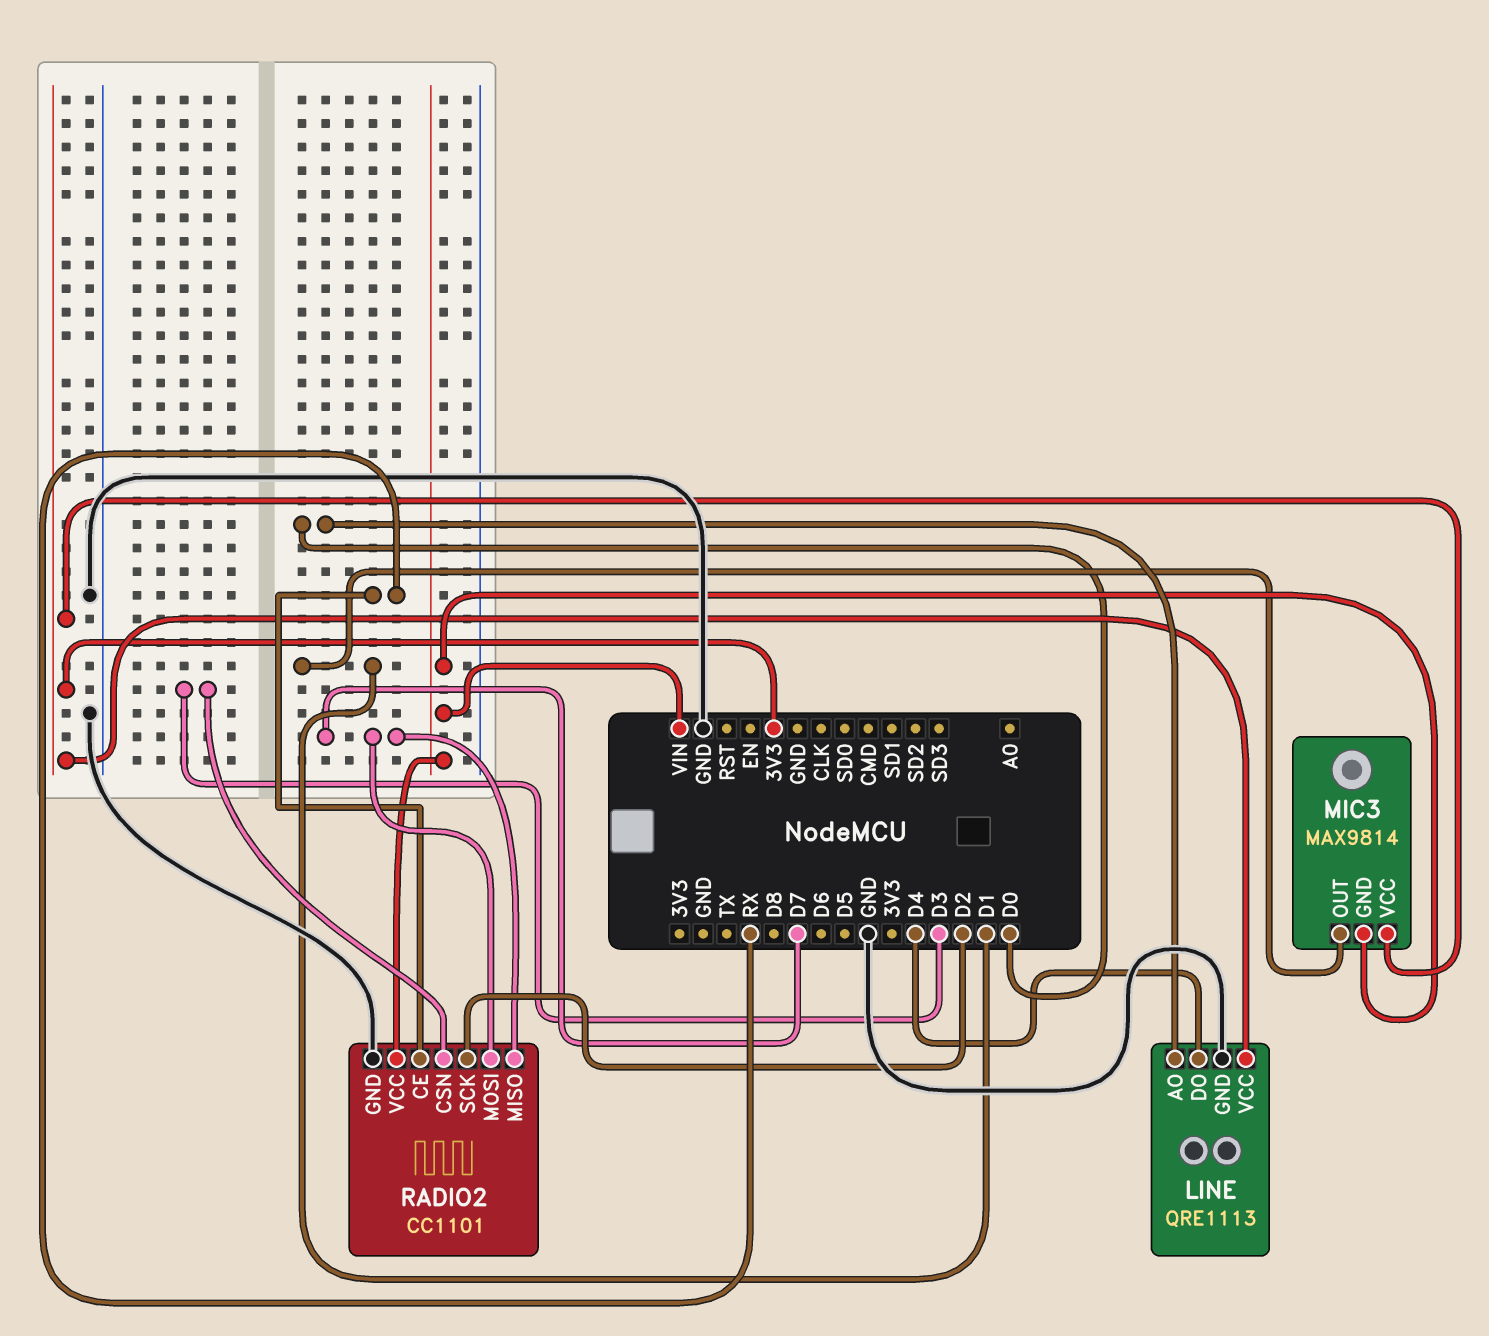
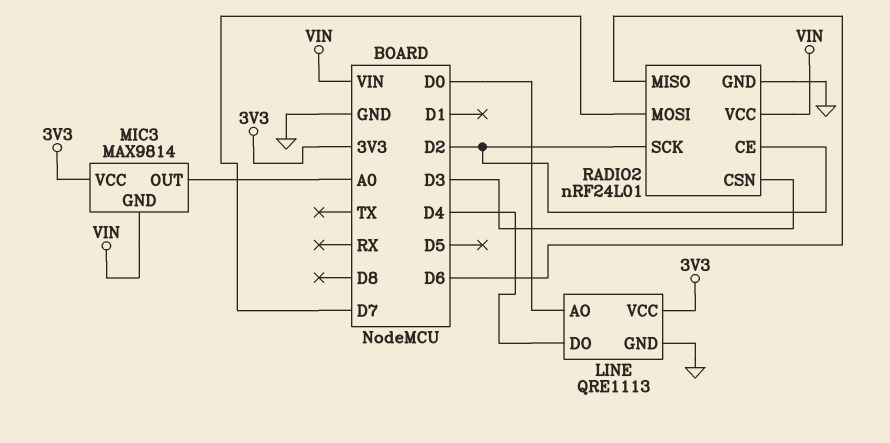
MIC3 pin OUT: D1 -> A0
RADIO2: CC1101 -> nRF24L01
RADIO2 pin CE: RX -> D2
RADIO2 pin MISO: D7 -> D6

